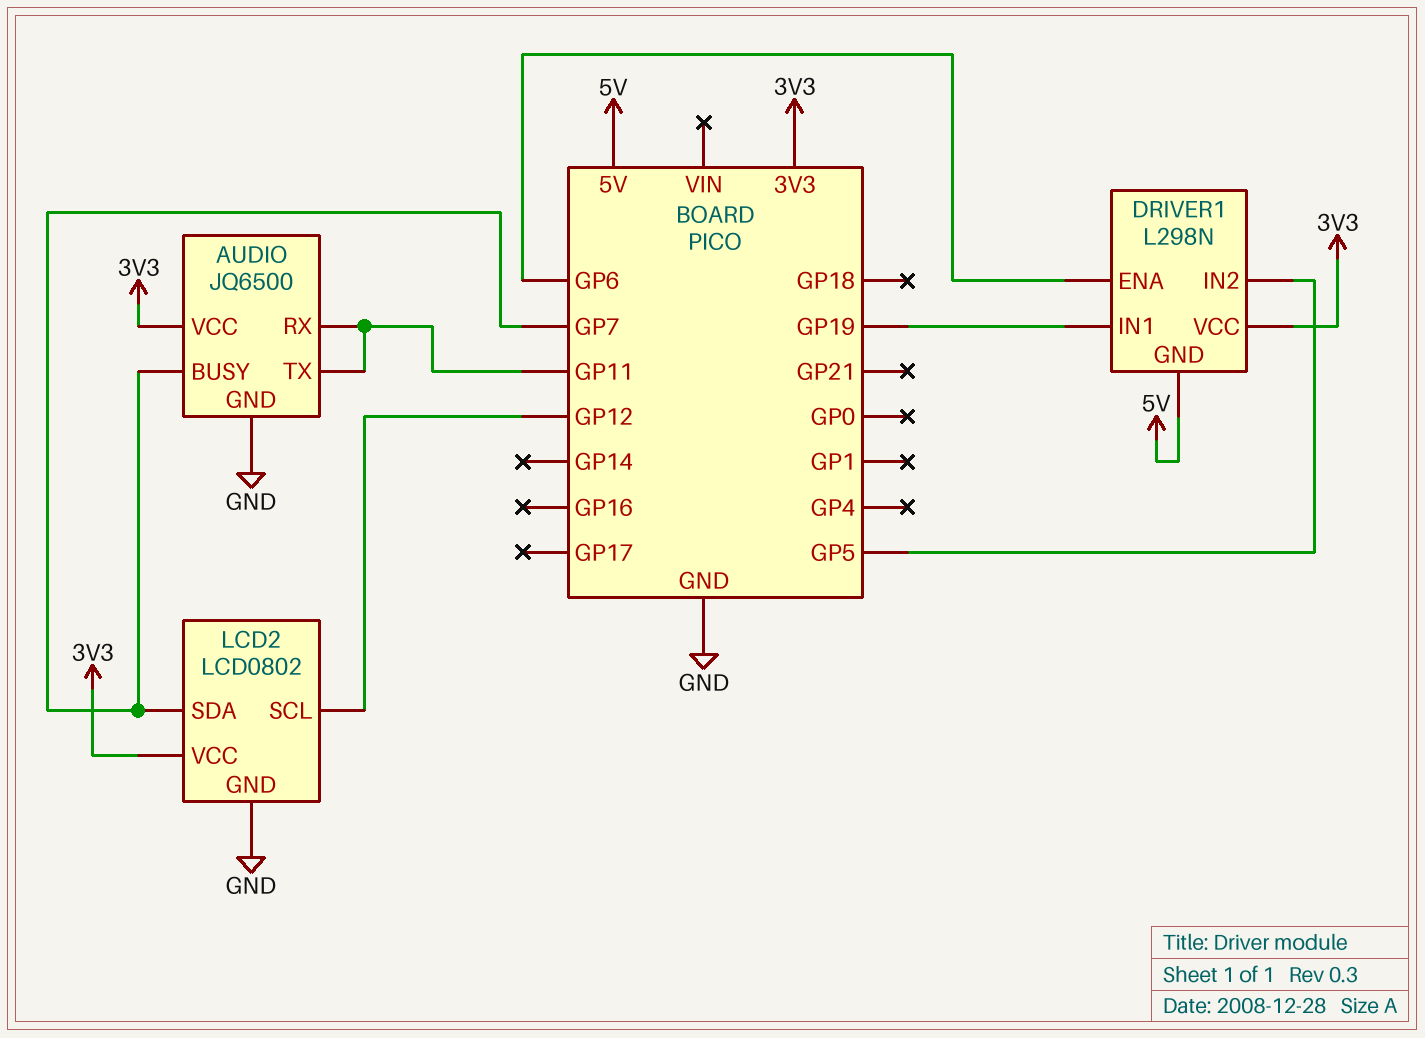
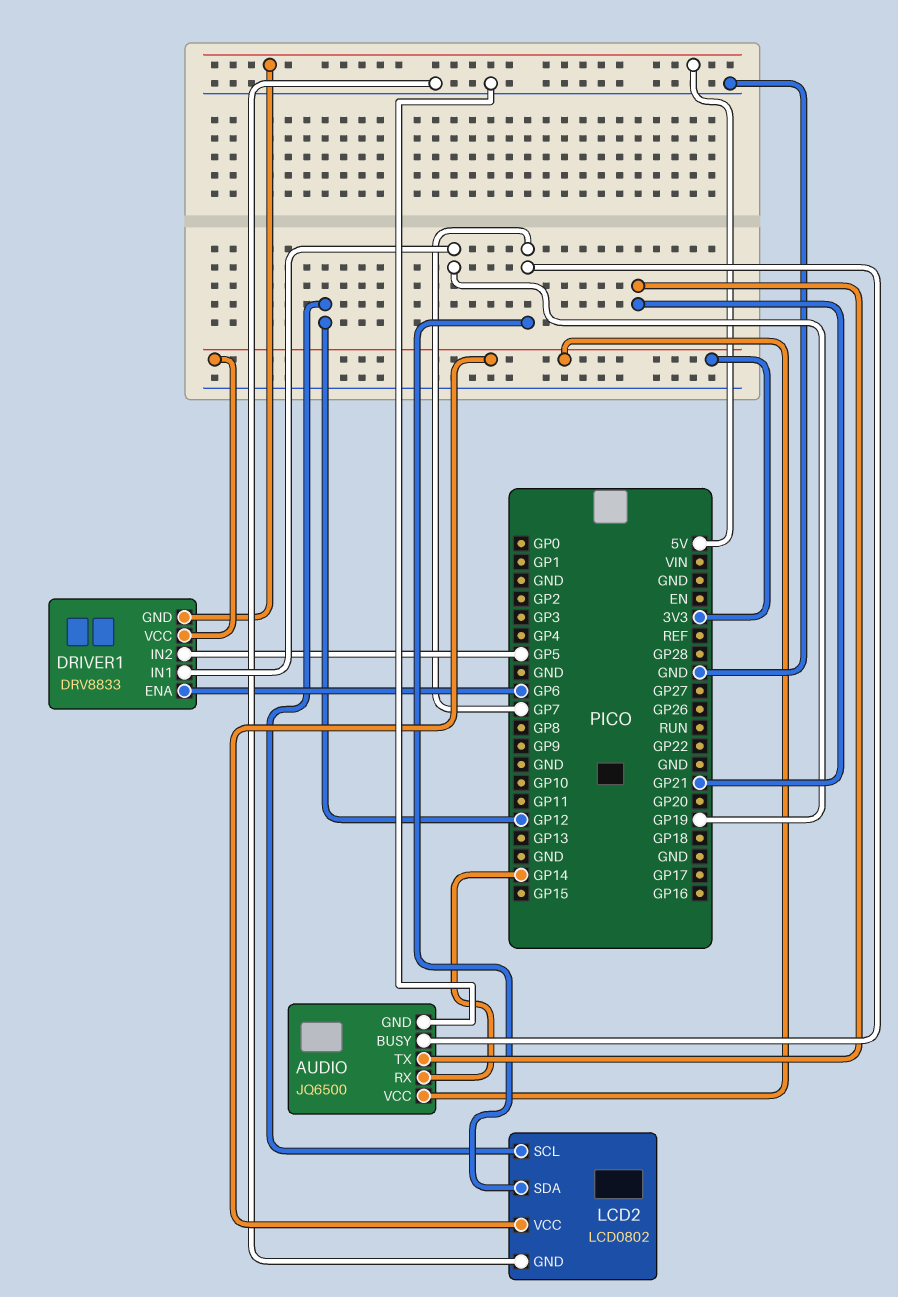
AUDIO pin RX: GP11 -> GP14
AUDIO pin TX: GP11 -> GP21
DRIVER1: L298N -> DRV8833

